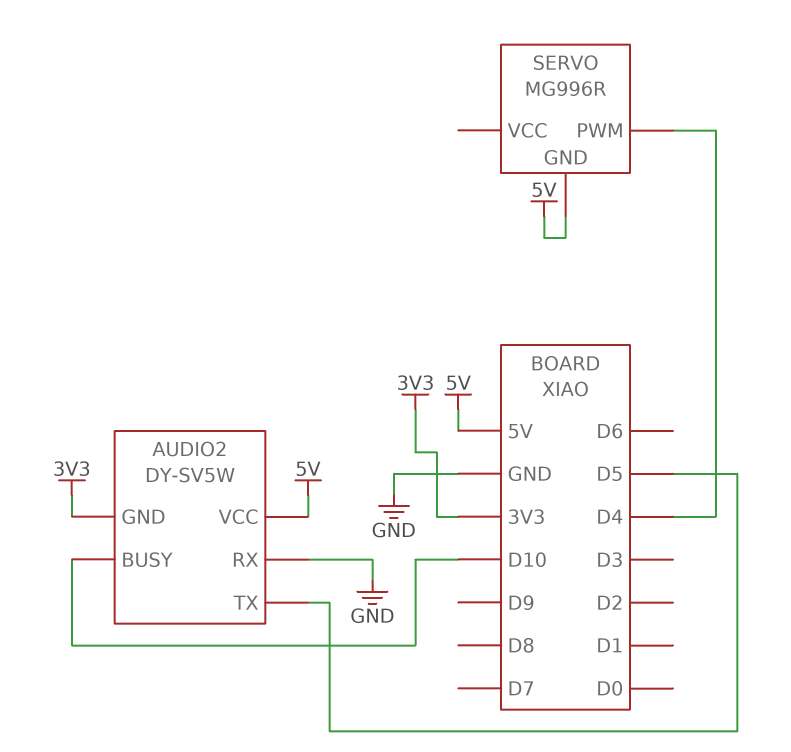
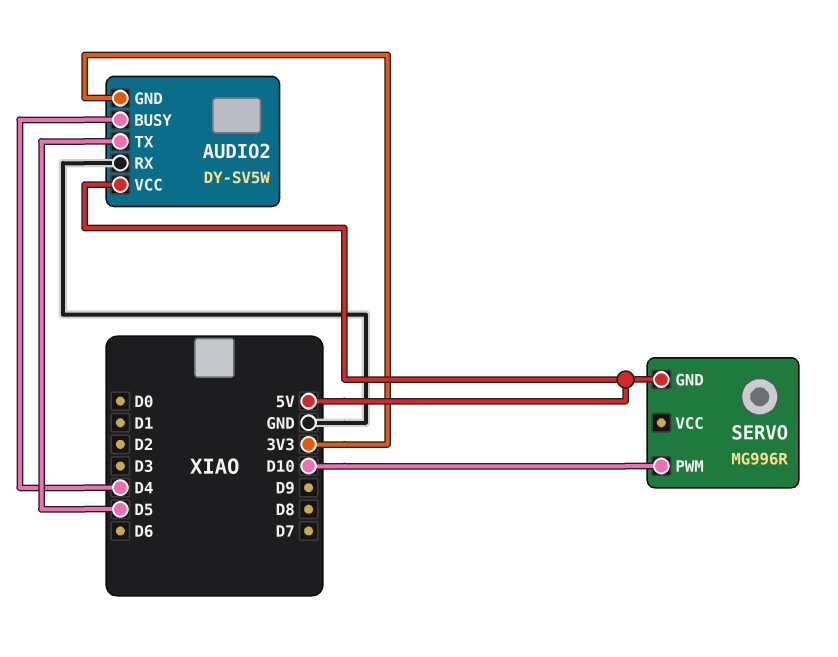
AUDIO2 pin BUSY: D10 -> D4
SERVO pin PWM: D4 -> D10

